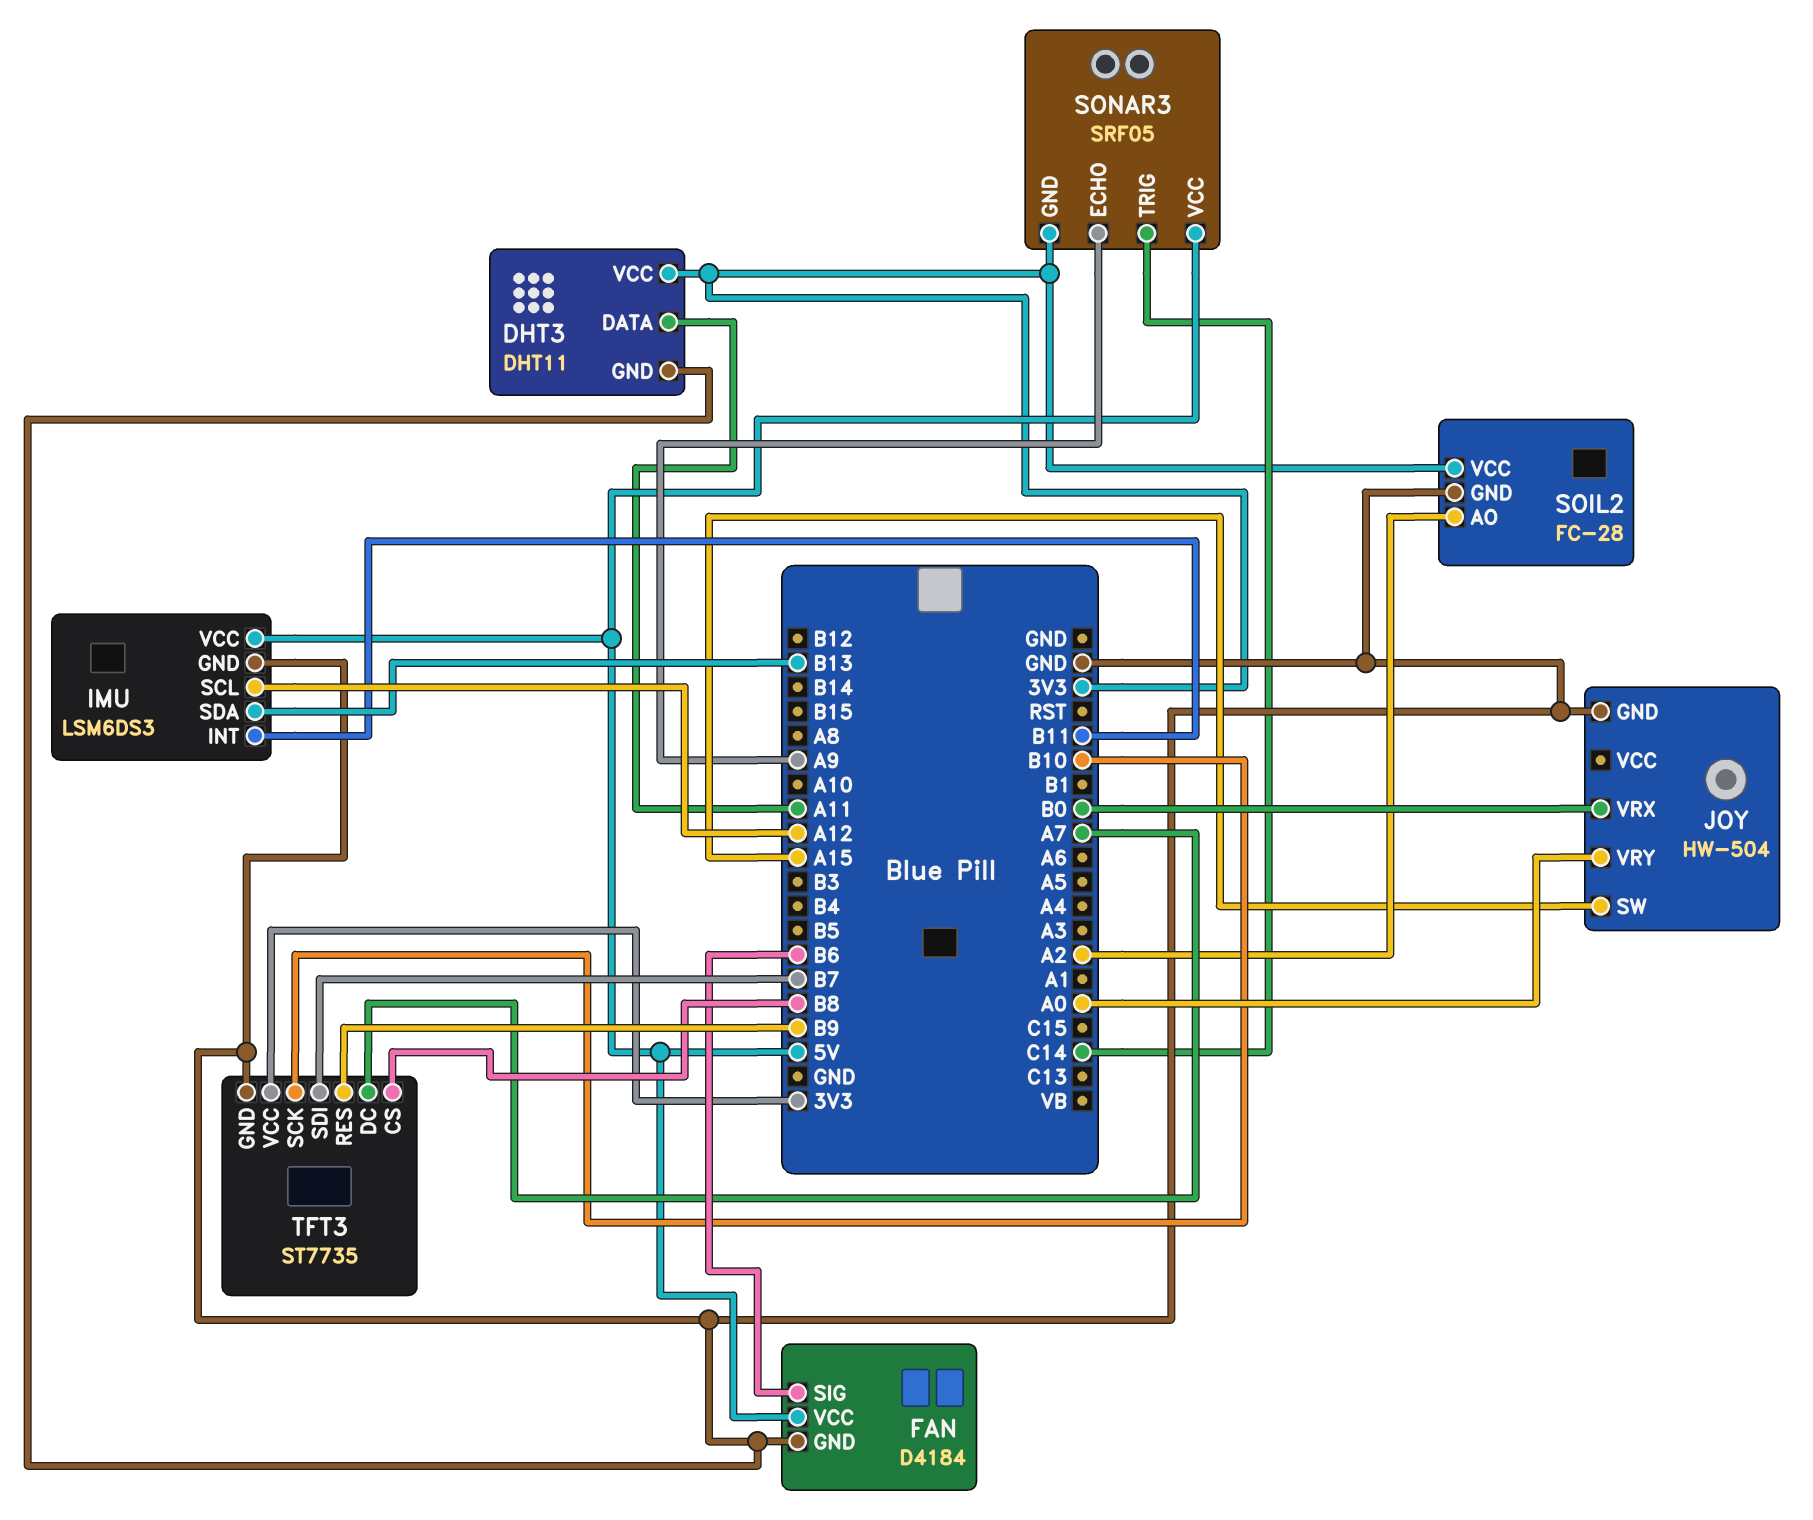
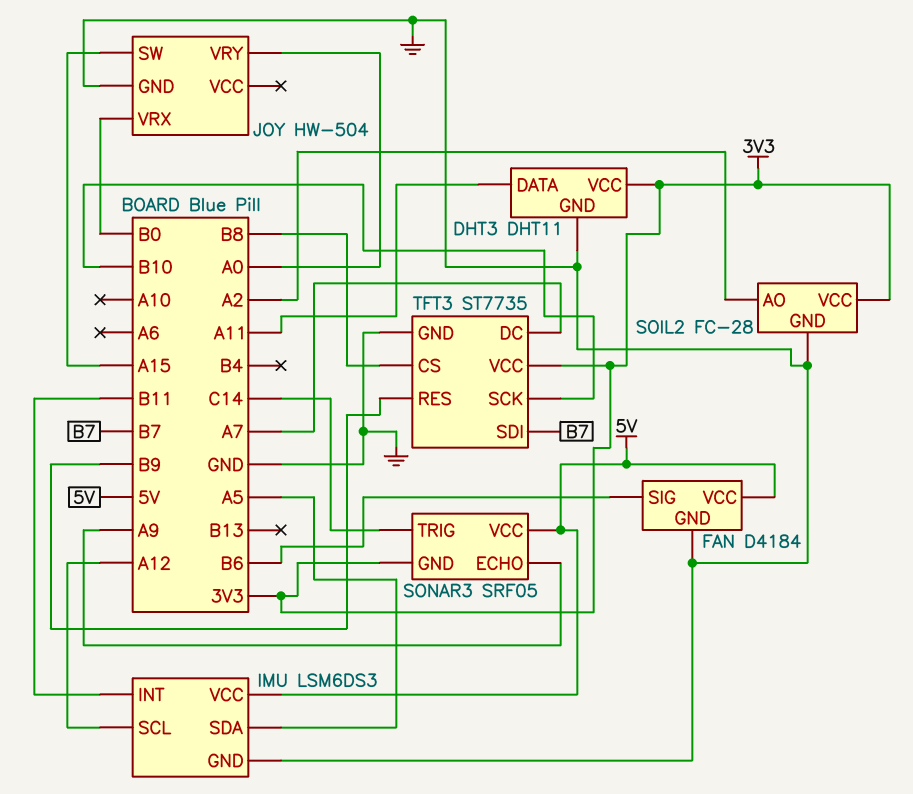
IMU pin SDA: B13 -> A5

